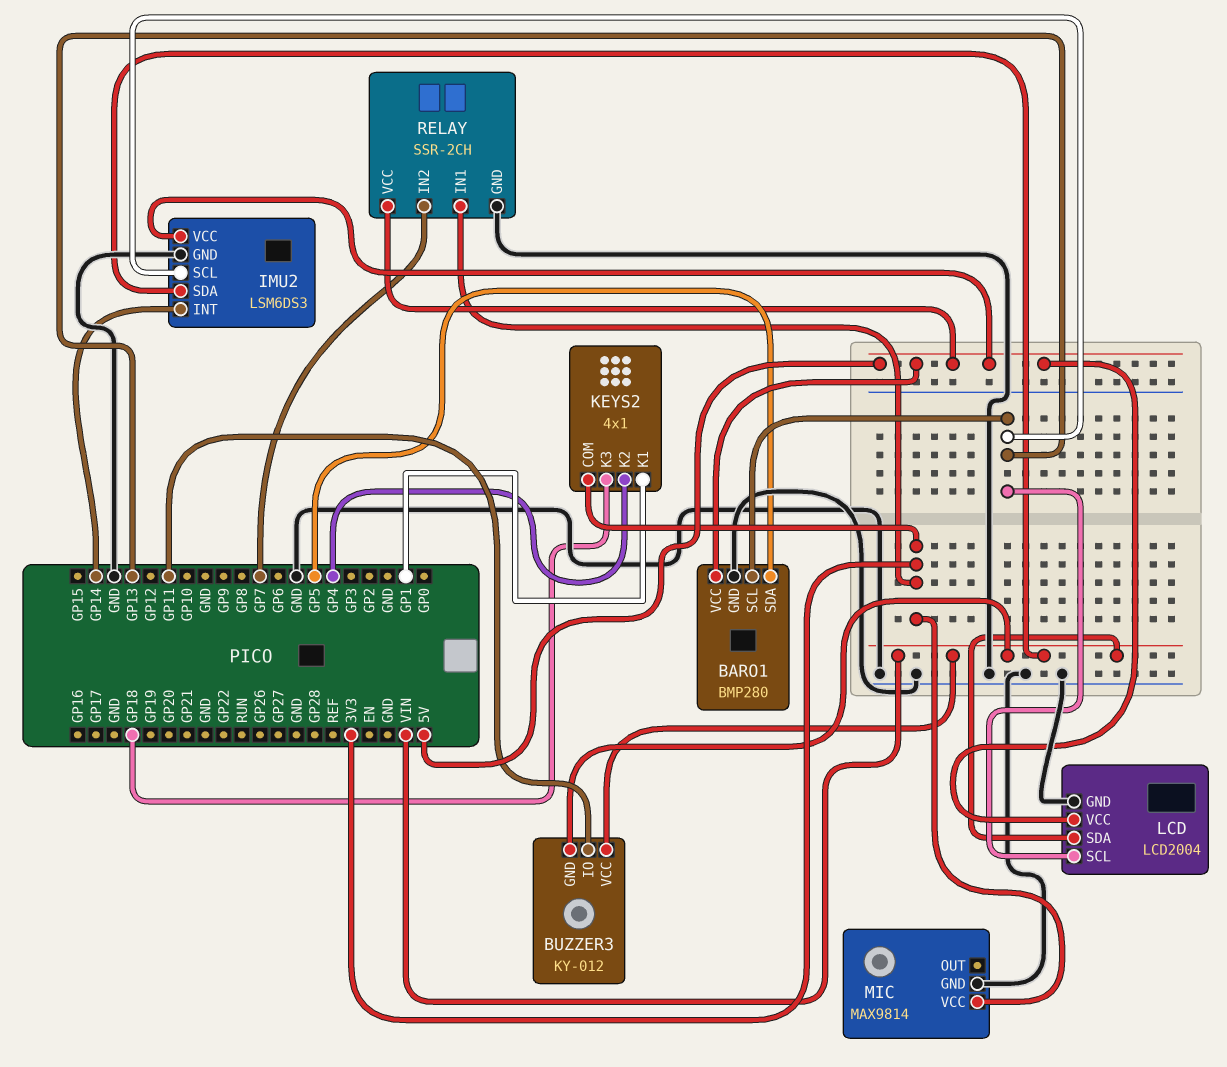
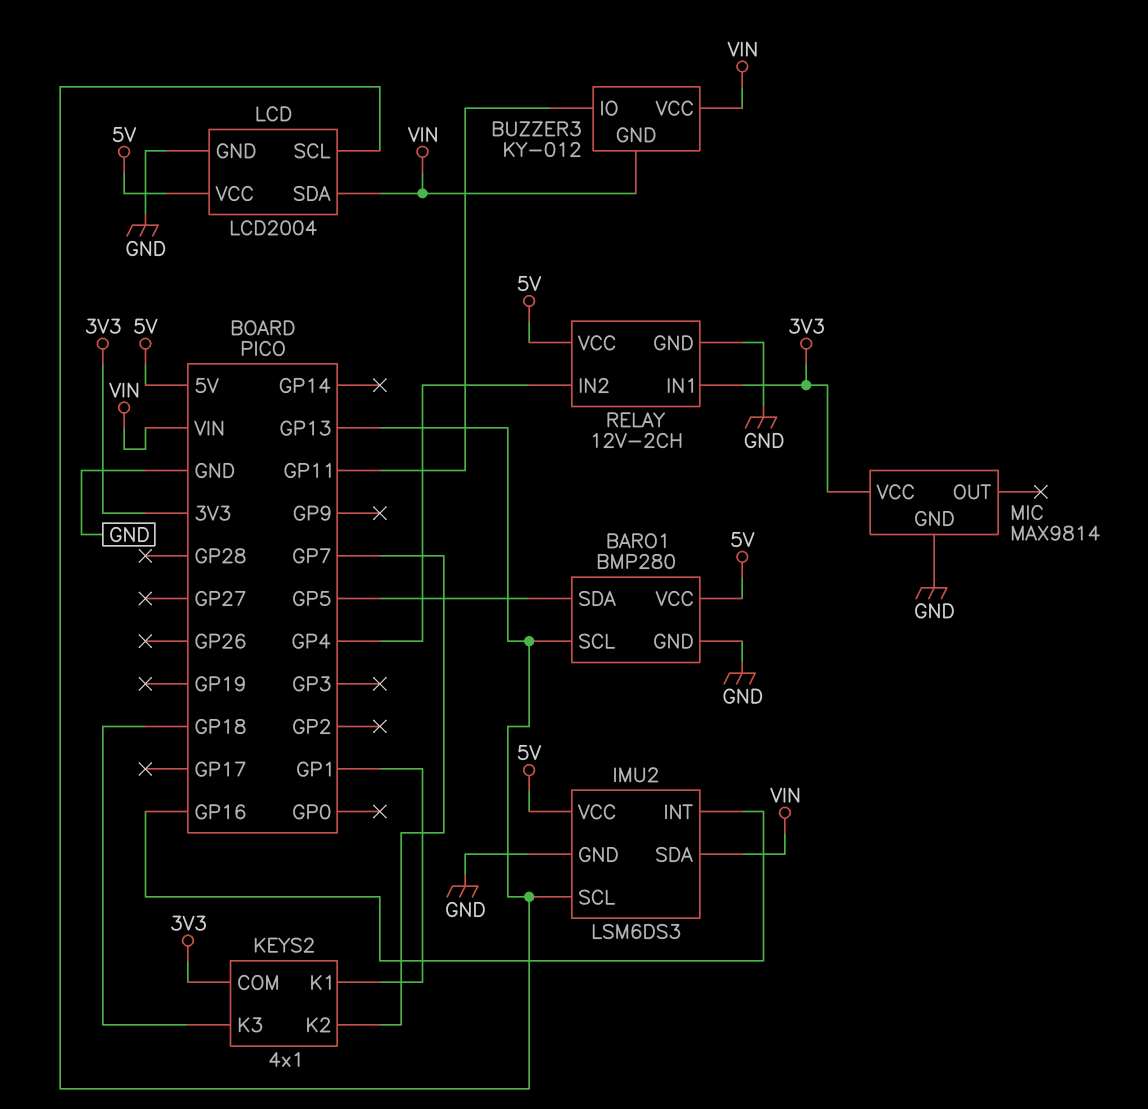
IMU2 pin INT: GP14 -> GP16
KEYS2 pin K2: GP4 -> GP7
RELAY: SSR-2CH -> 12V-2CH
RELAY pin IN2: GP7 -> GP4

